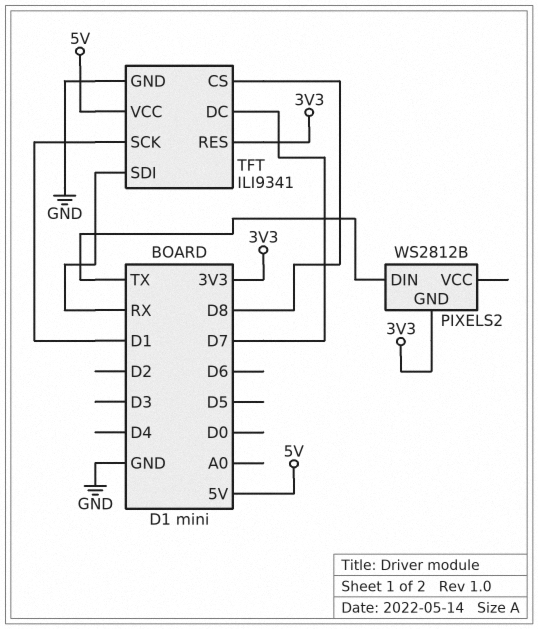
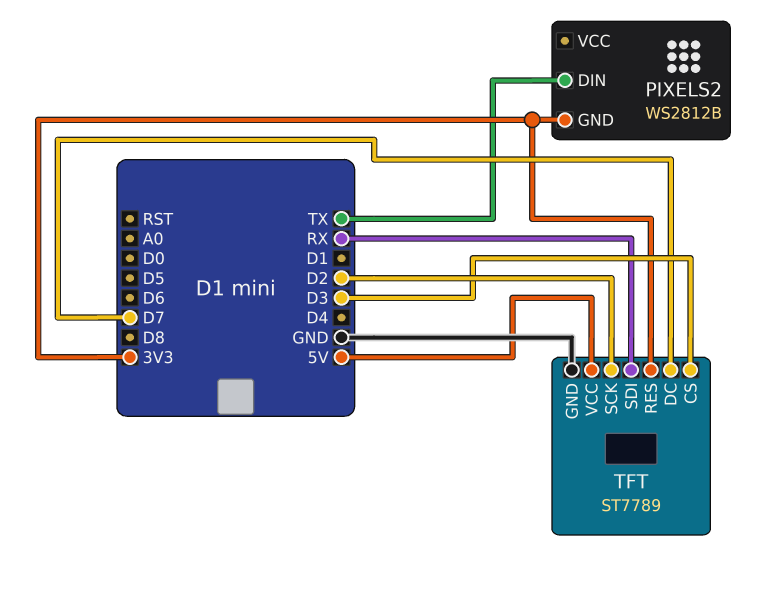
TFT: ILI9341 -> ST7789
TFT pin CS: D8 -> D3
TFT pin SCK: D1 -> D2

